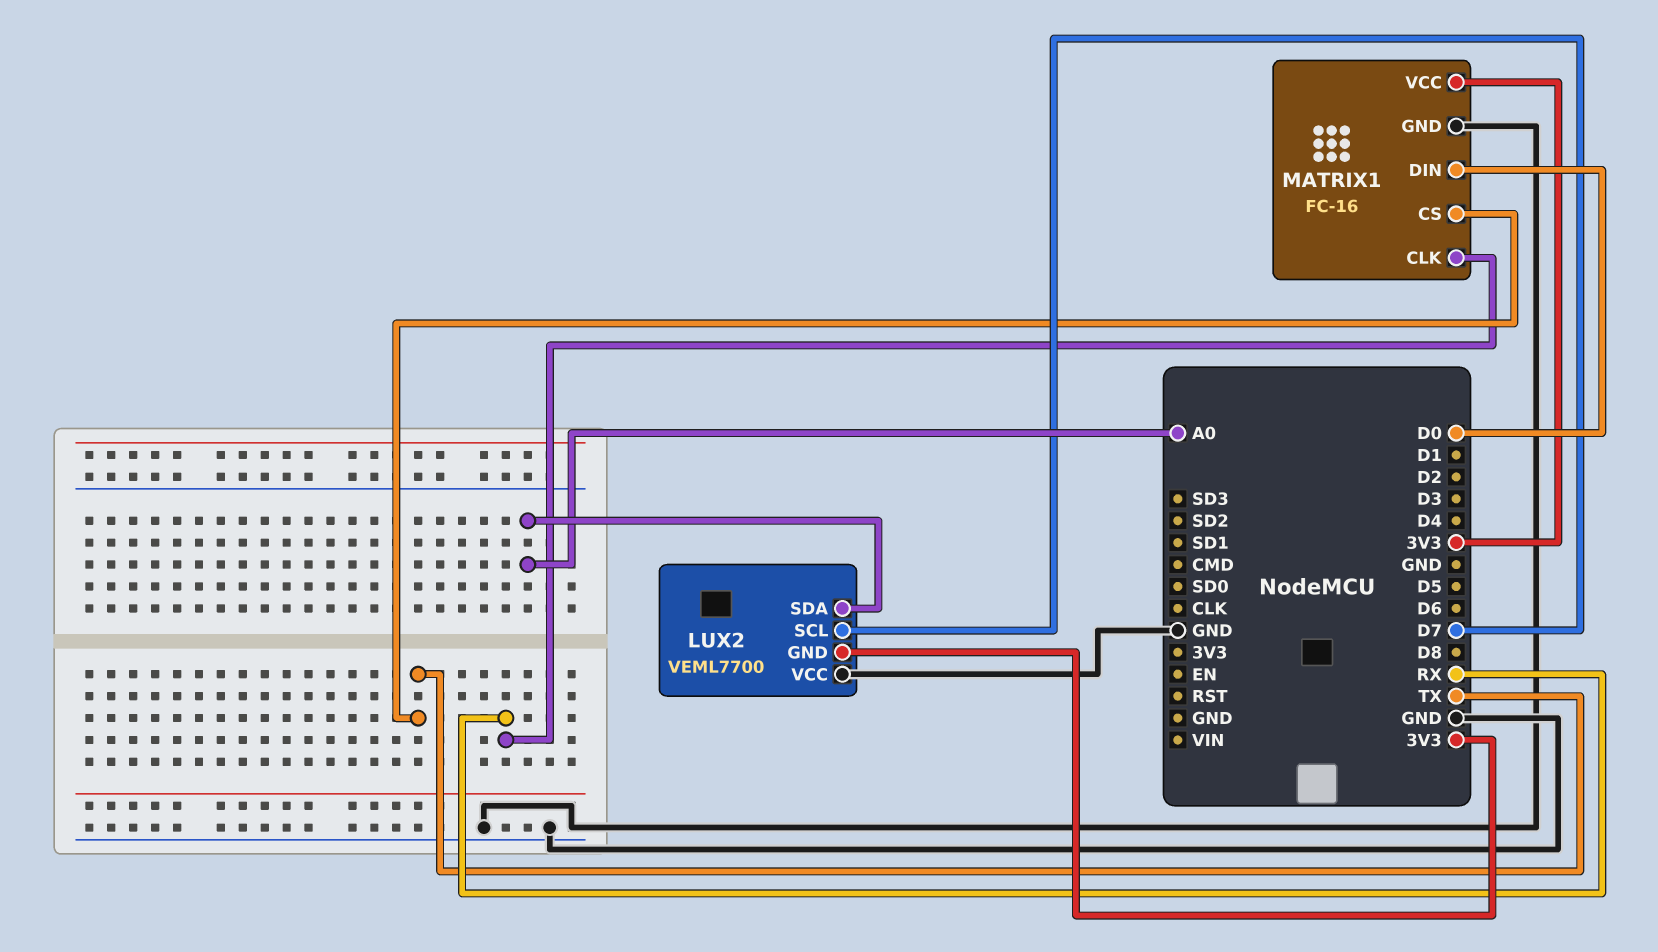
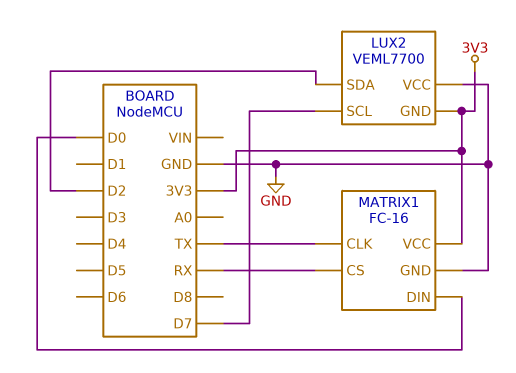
LUX2 pin SDA: A0 -> D2
MATRIX1 pin CLK: RX -> TX
MATRIX1 pin CS: TX -> RX

